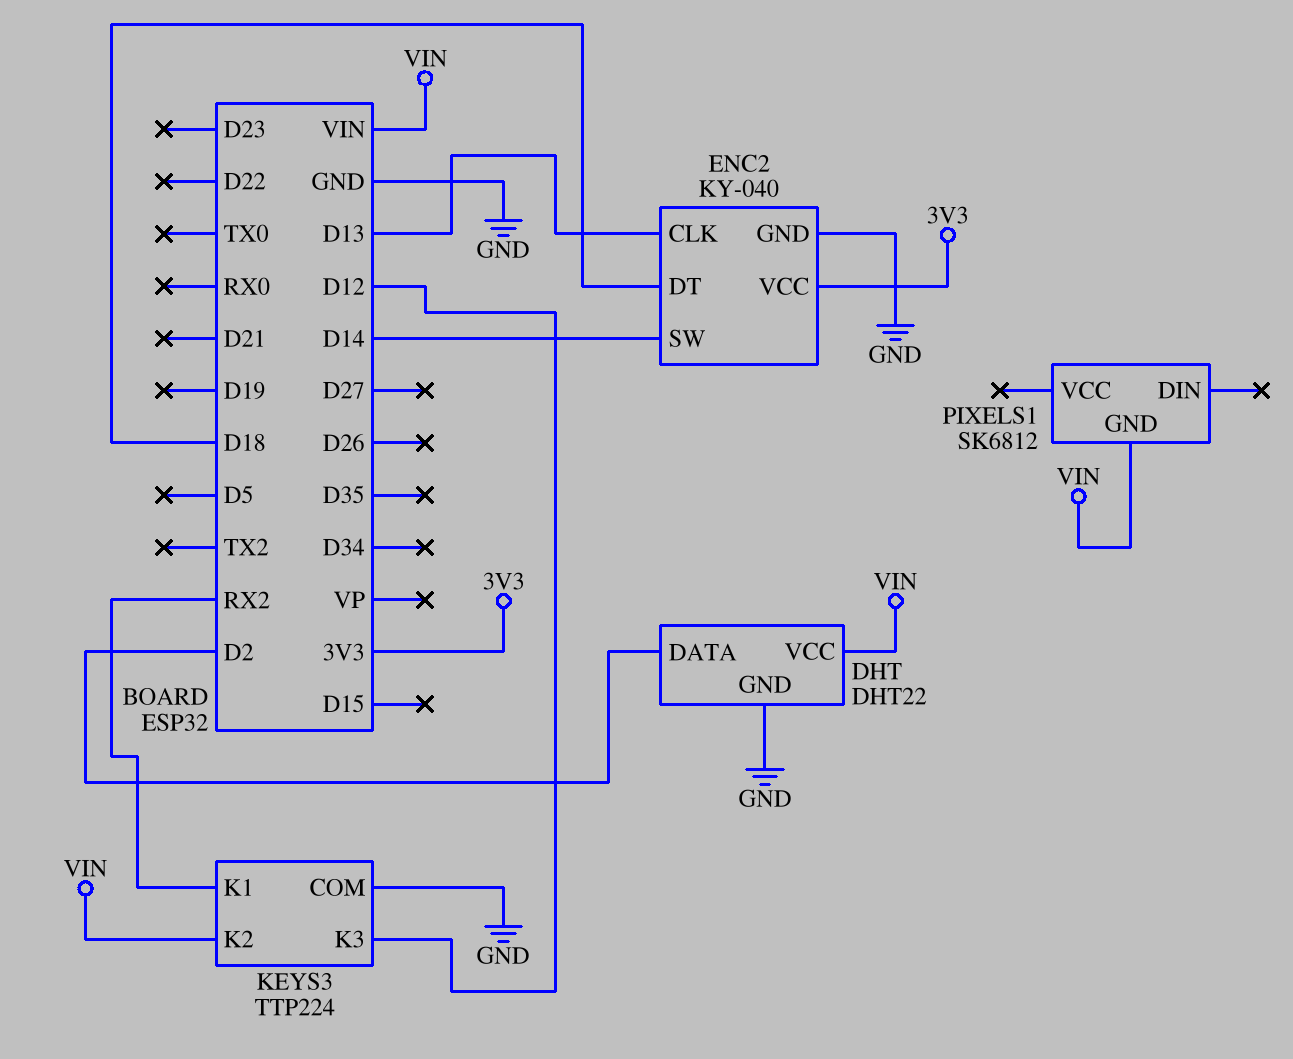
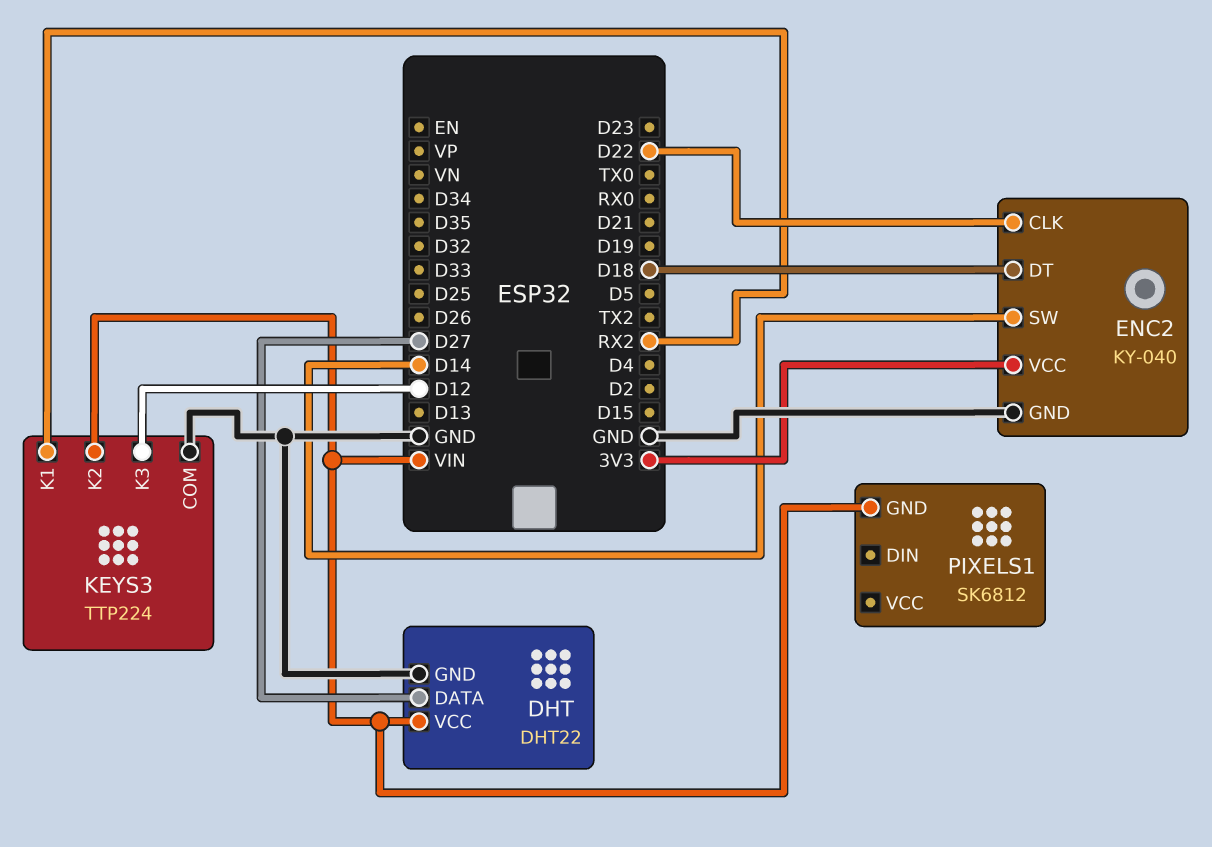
DHT pin DATA: D2 -> D27
ENC2 pin CLK: D13 -> D22

